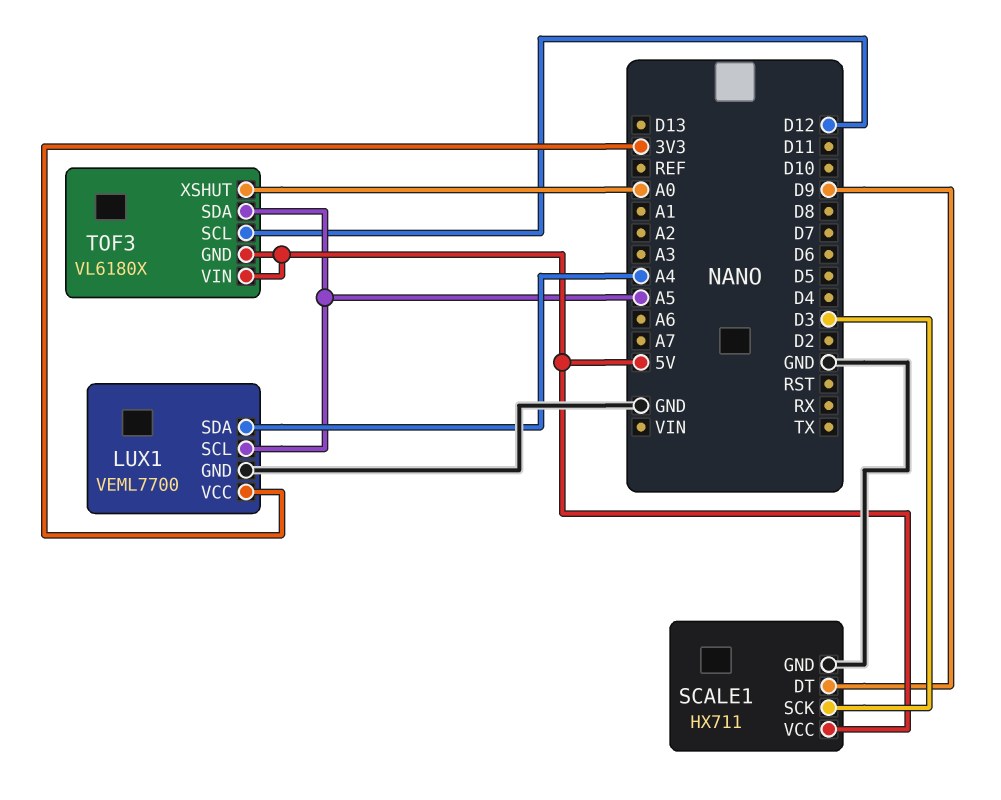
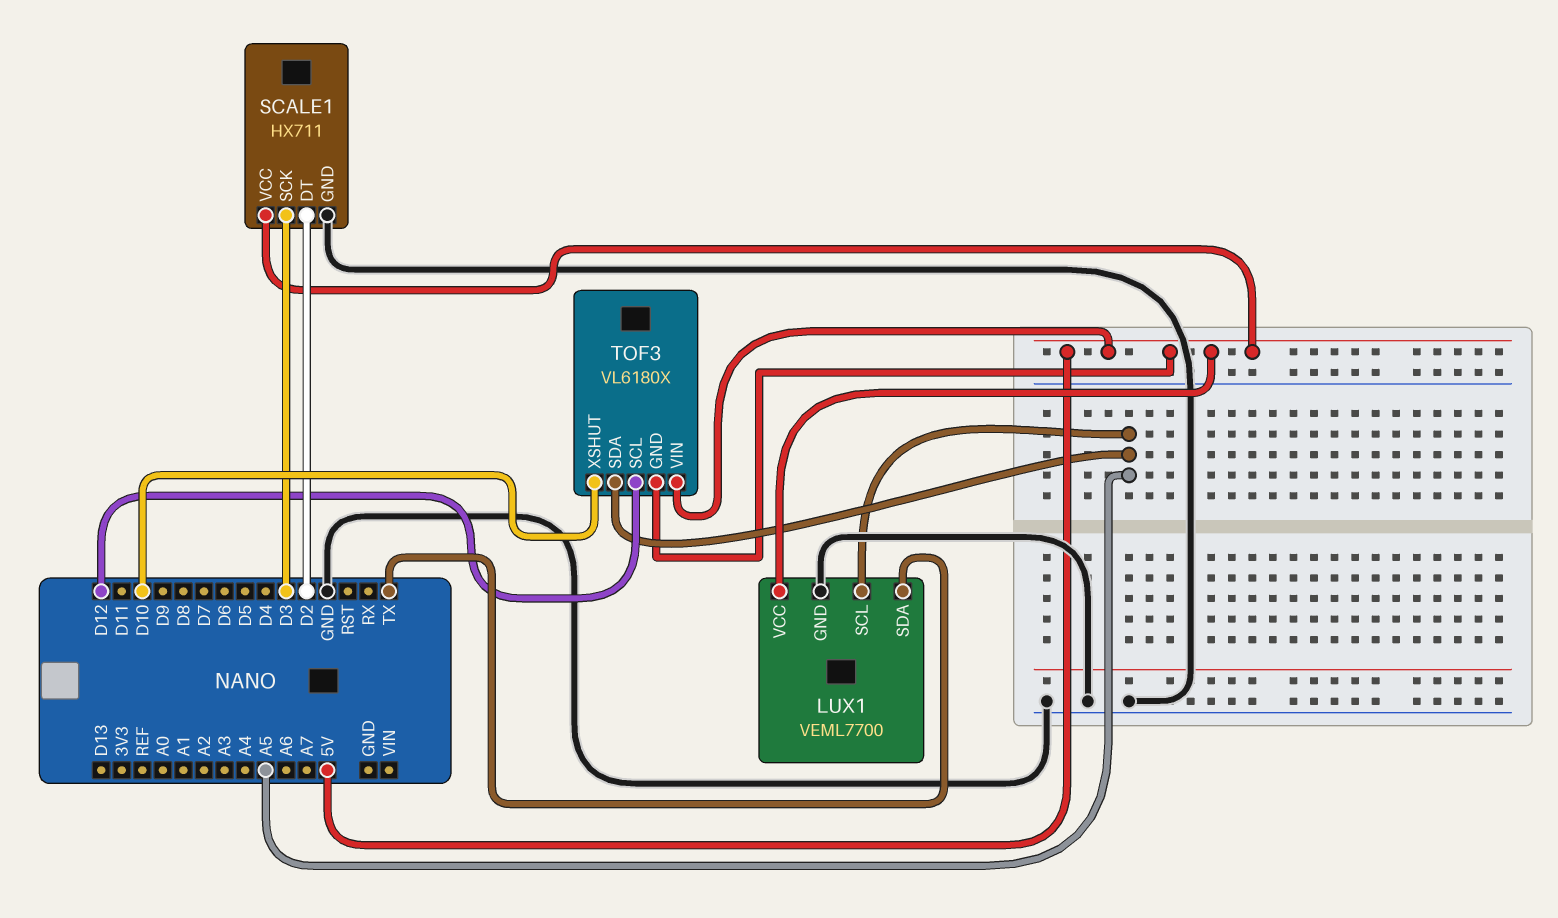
LUX1 pin SDA: A4 -> TX
LUX1 pin VCC: 3V3 -> 5V
SCALE1 pin DT: D9 -> D2
TOF3 pin XSHUT: A0 -> D10

